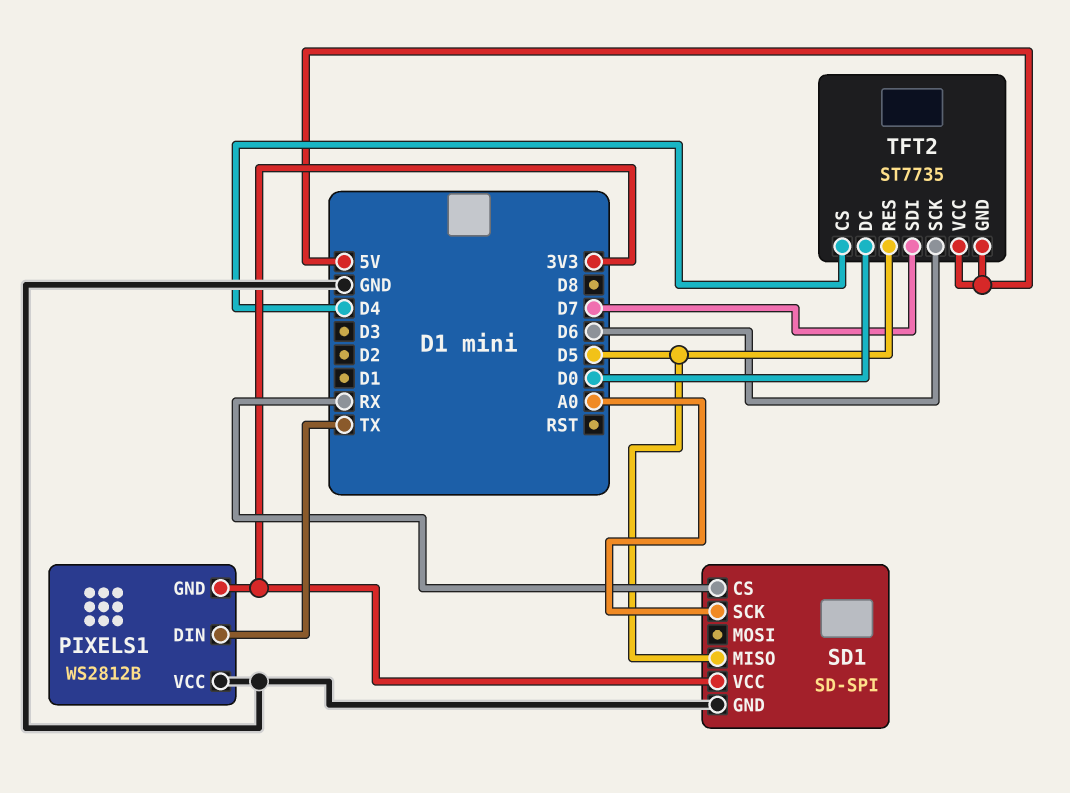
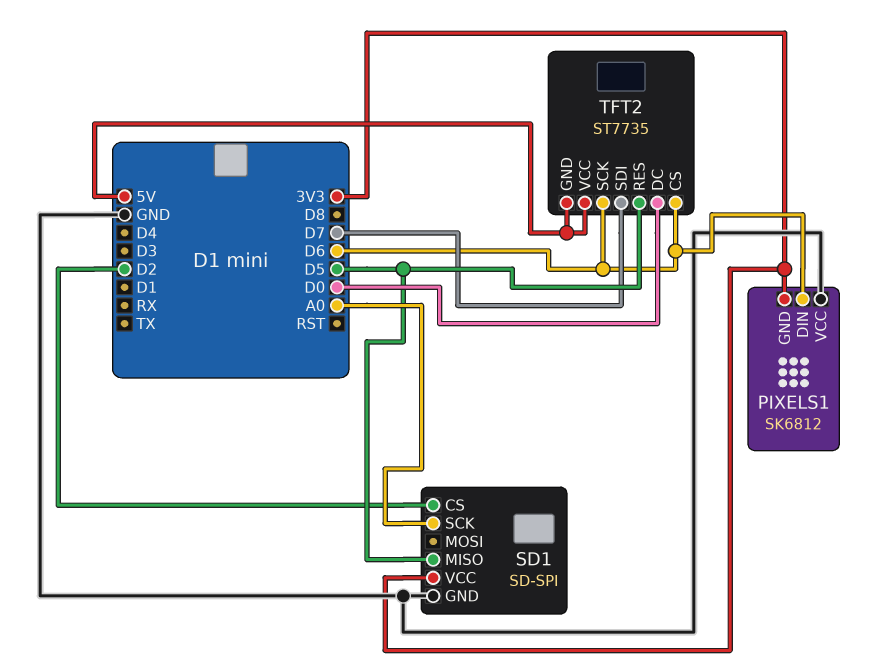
PIXELS1: WS2812B -> SK6812
PIXELS1 pin DIN: TX -> D6
SD1 pin CS: RX -> D2
TFT2 pin CS: D4 -> D6

